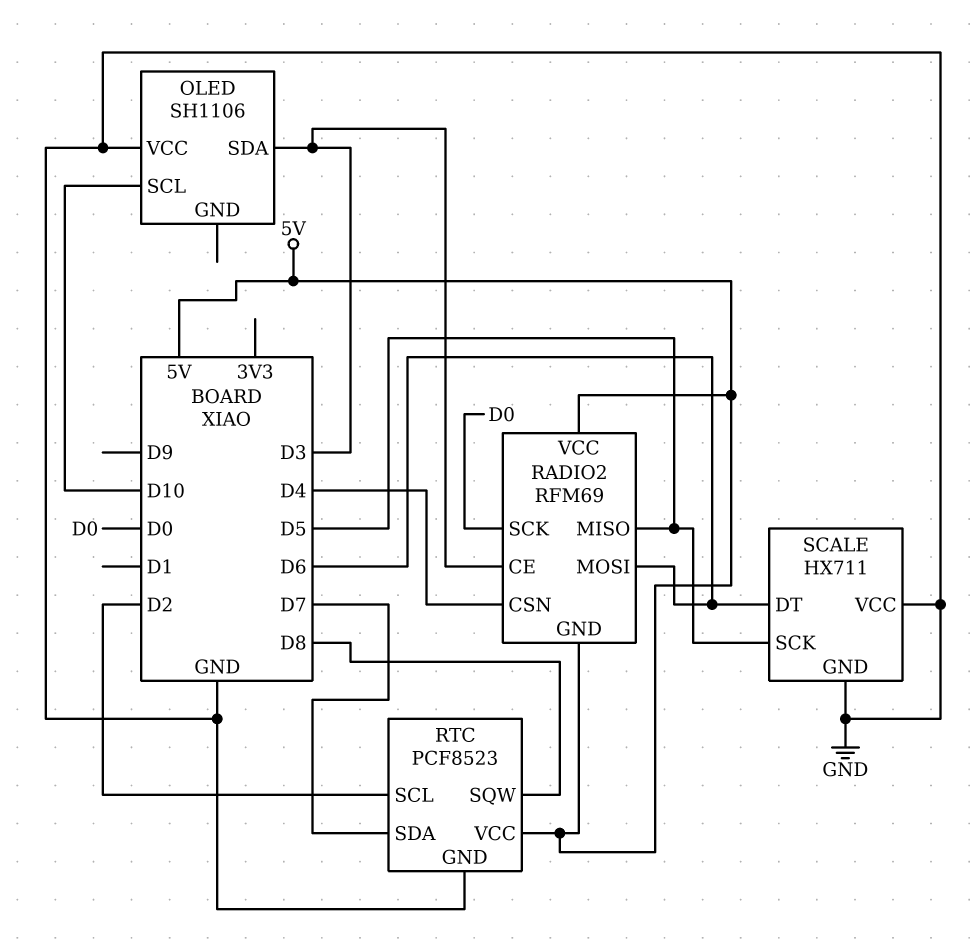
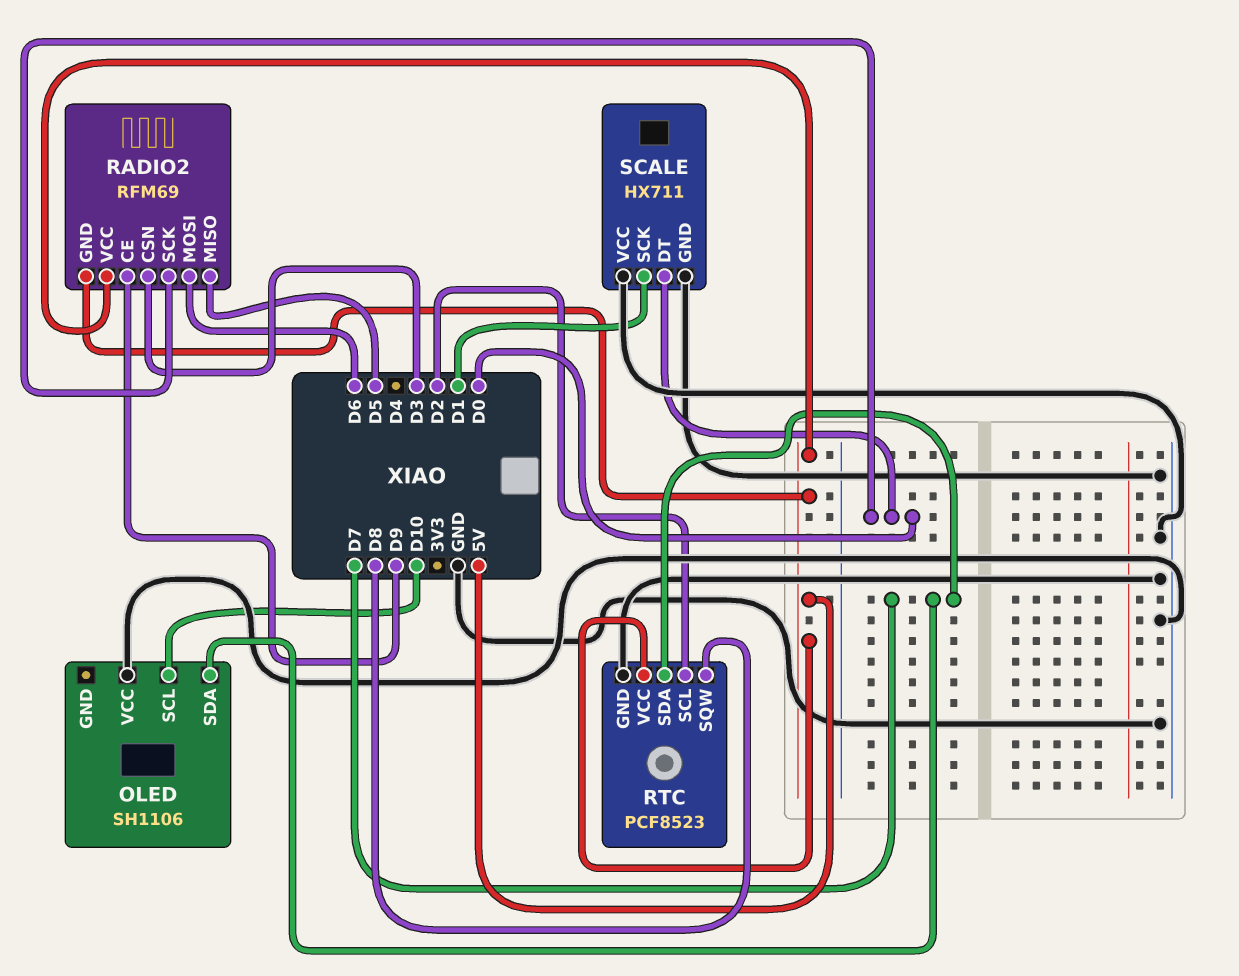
OLED pin SDA: D3 -> D7
RADIO2 pin CE: D3 -> D9
RADIO2 pin CSN: D4 -> D3
SCALE pin DT: D6 -> D0
SCALE pin SCK: D5 -> D1

